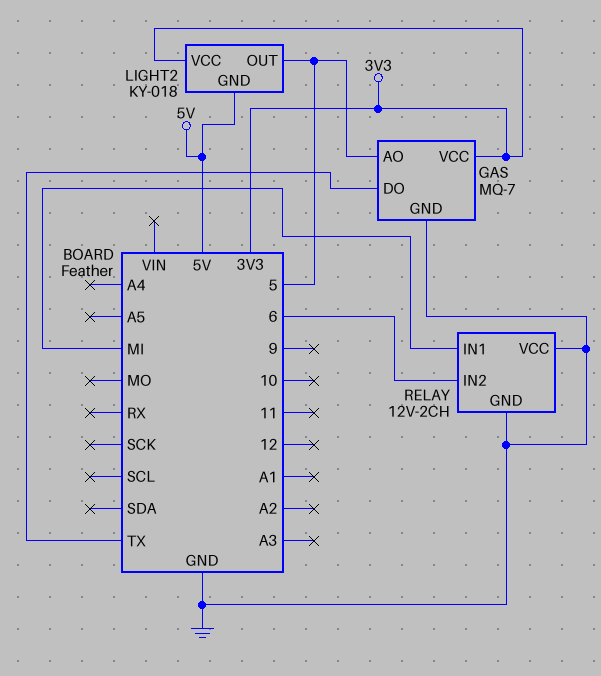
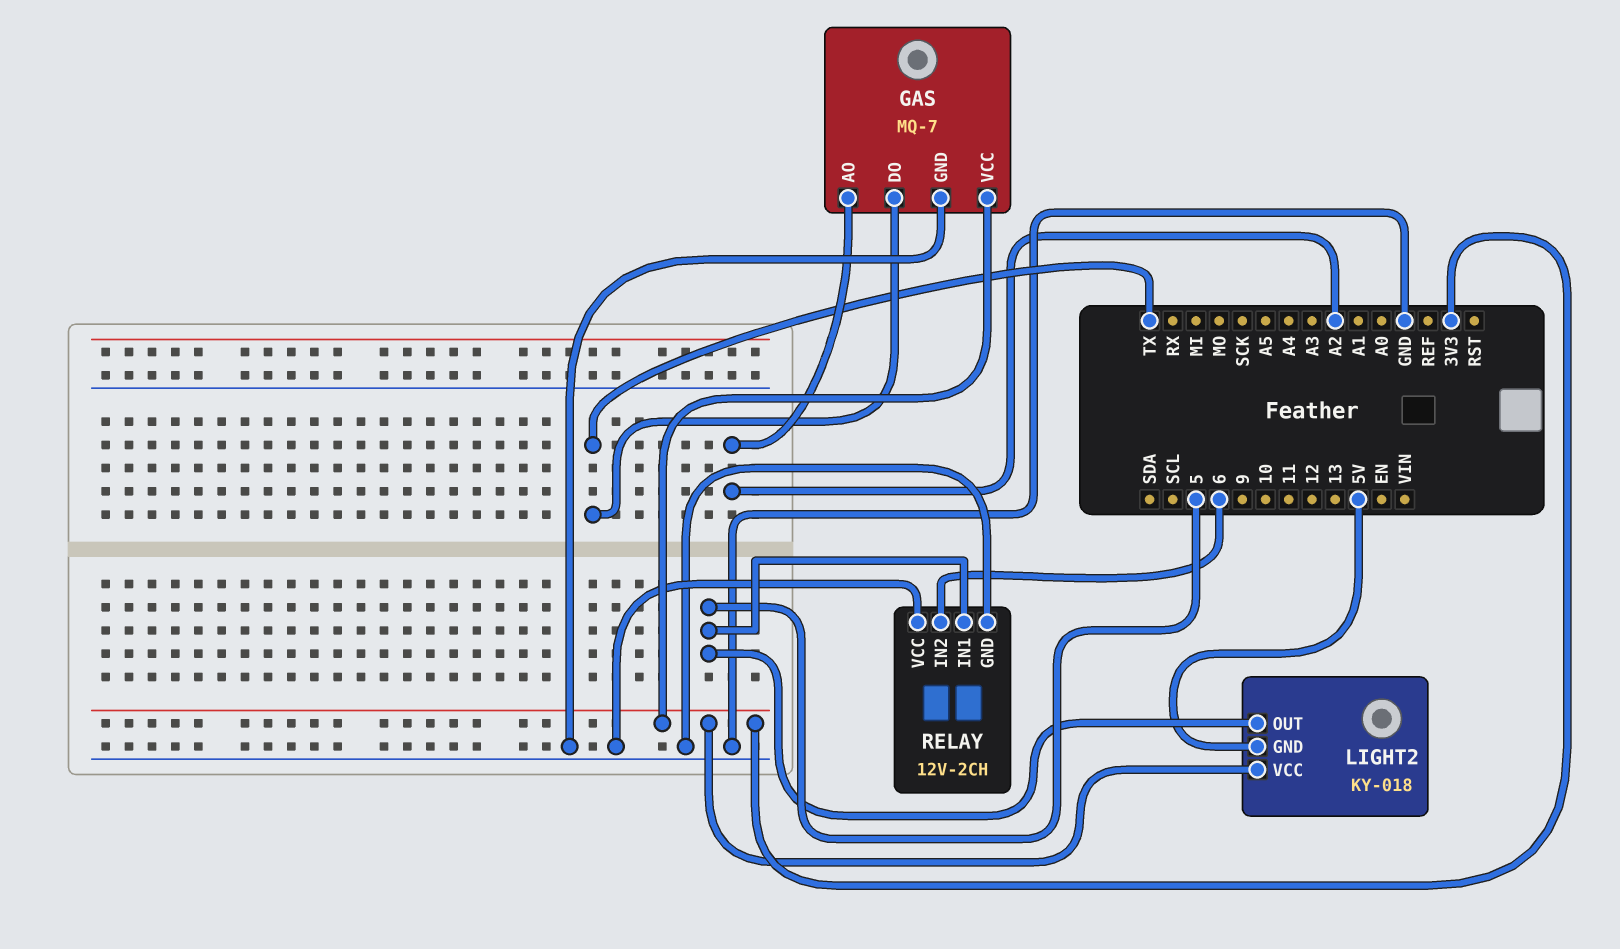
GAS pin AO: 5 -> A2
RELAY pin IN1: MI -> 5

